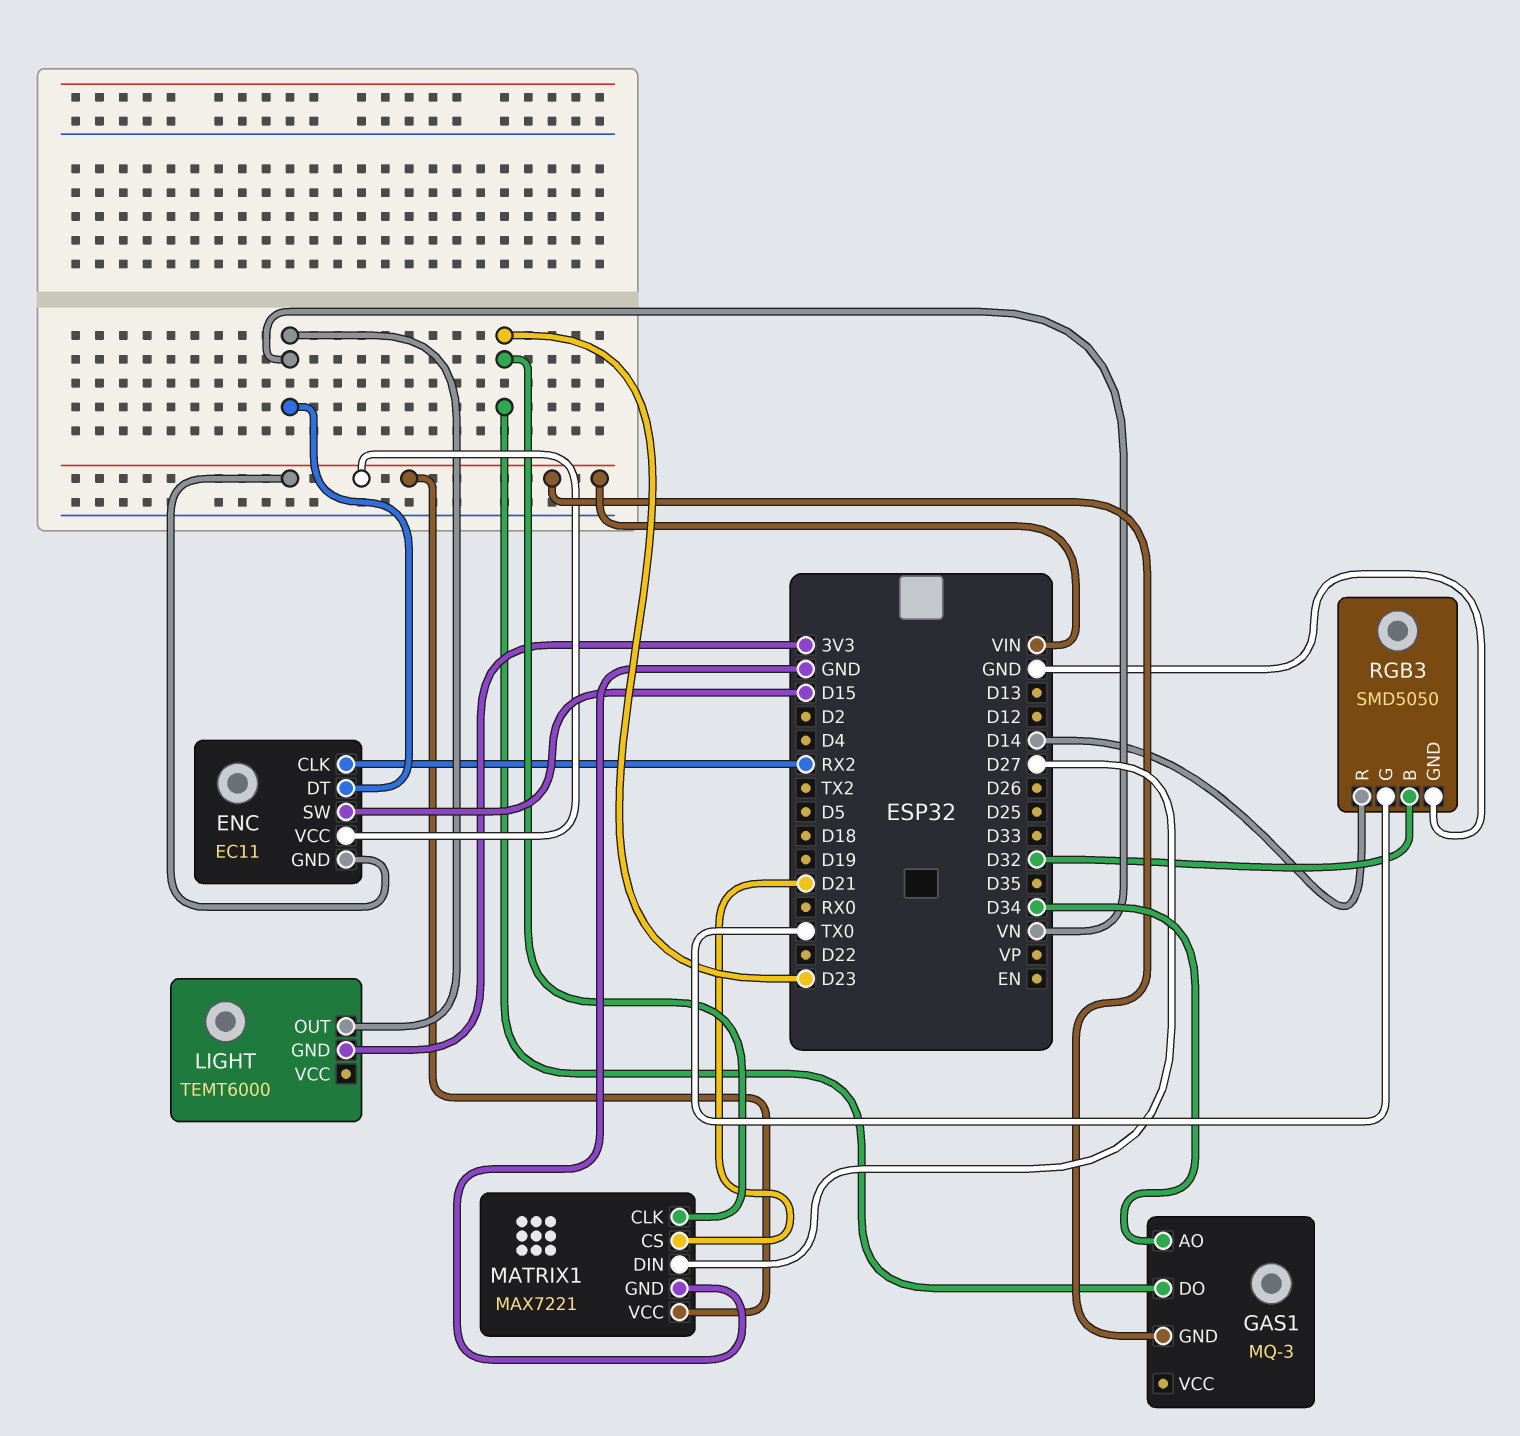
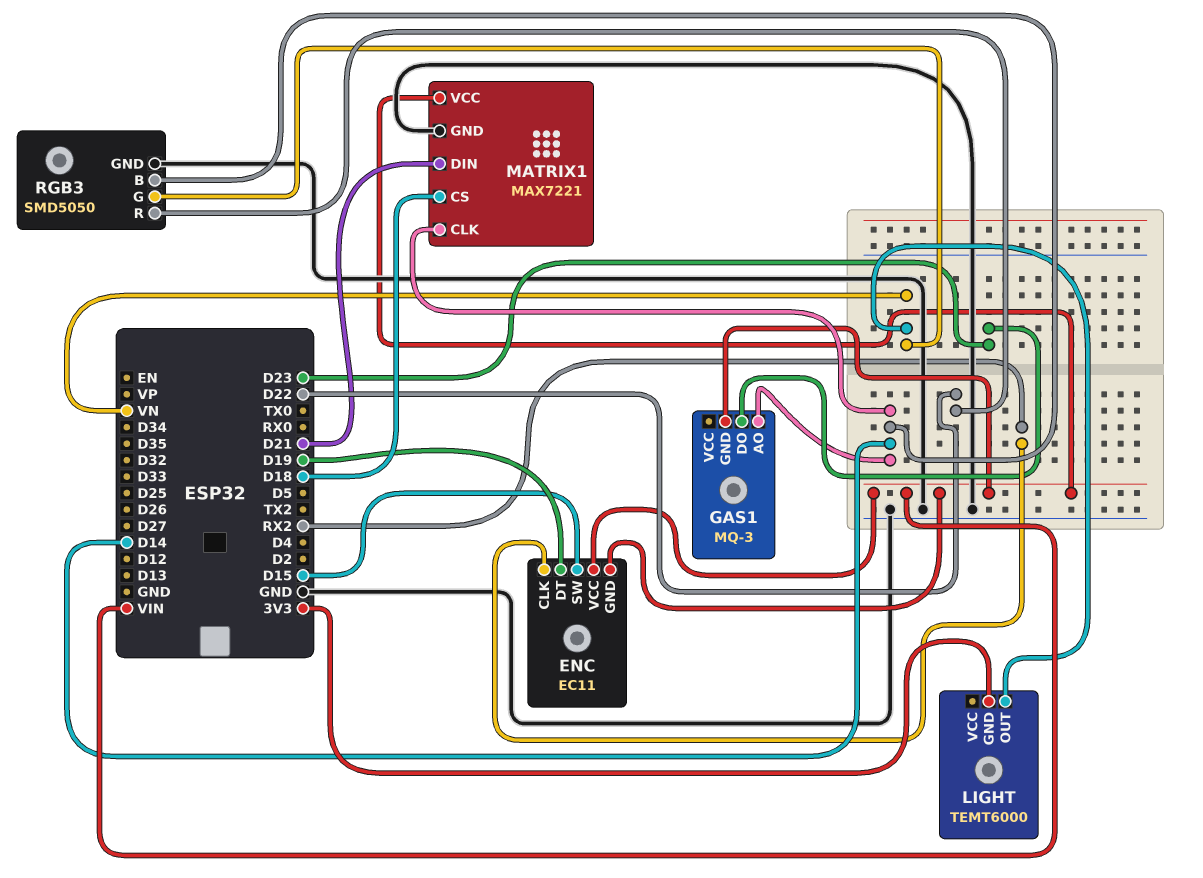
ENC pin DT: VN -> D19
GAS1 pin AO: D34 -> D14
MATRIX1 pin CLK: D23 -> D14
MATRIX1 pin CS: D21 -> D18
MATRIX1 pin DIN: D27 -> D21
RGB3 pin B: D32 -> D14
RGB3 pin G: TX0 -> VN
RGB3 pin R: D14 -> D22

